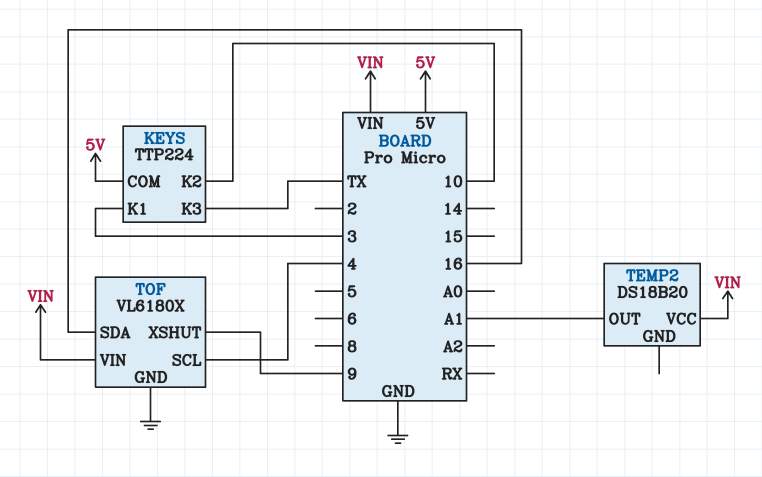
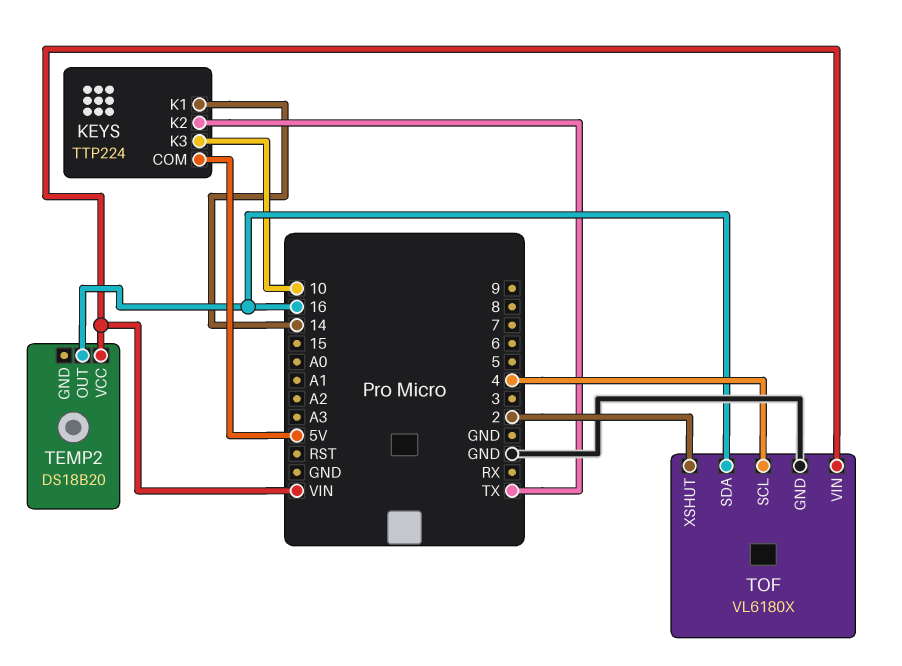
KEYS pin K1: 3 -> 14
KEYS pin K2: 10 -> TX
KEYS pin K3: TX -> 10
TEMP2 pin OUT: A1 -> 16
TOF pin XSHUT: 9 -> 2

